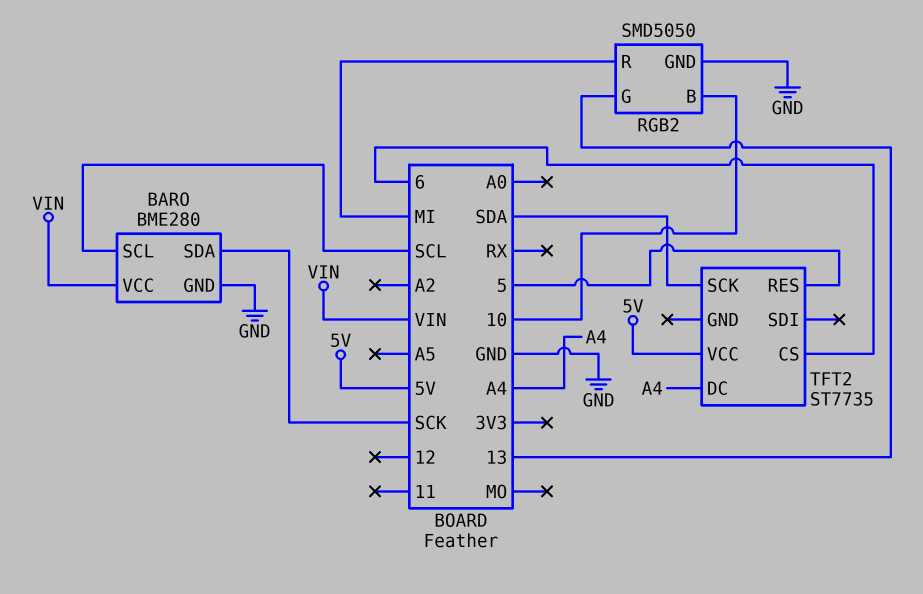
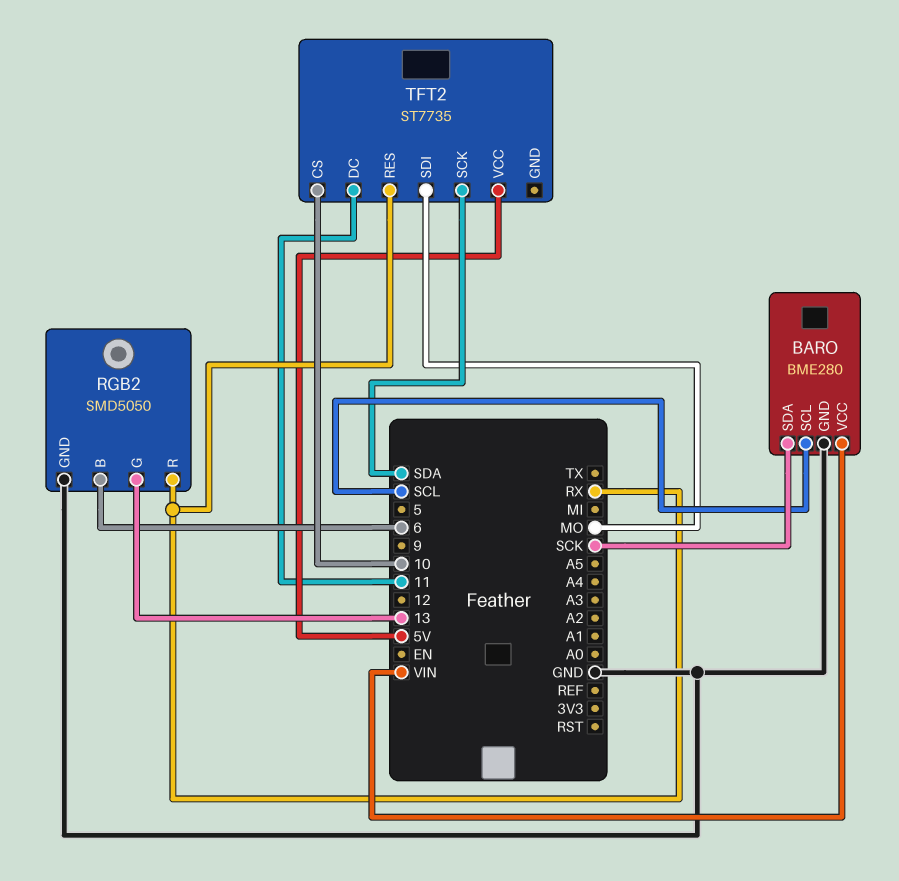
RGB2 pin B: 10 -> 6
RGB2 pin R: MI -> RX
TFT2 pin CS: 6 -> 10
TFT2 pin DC: A4 -> 11
TFT2 pin RES: 5 -> RX
TFT2 pin SDI: none -> MO

